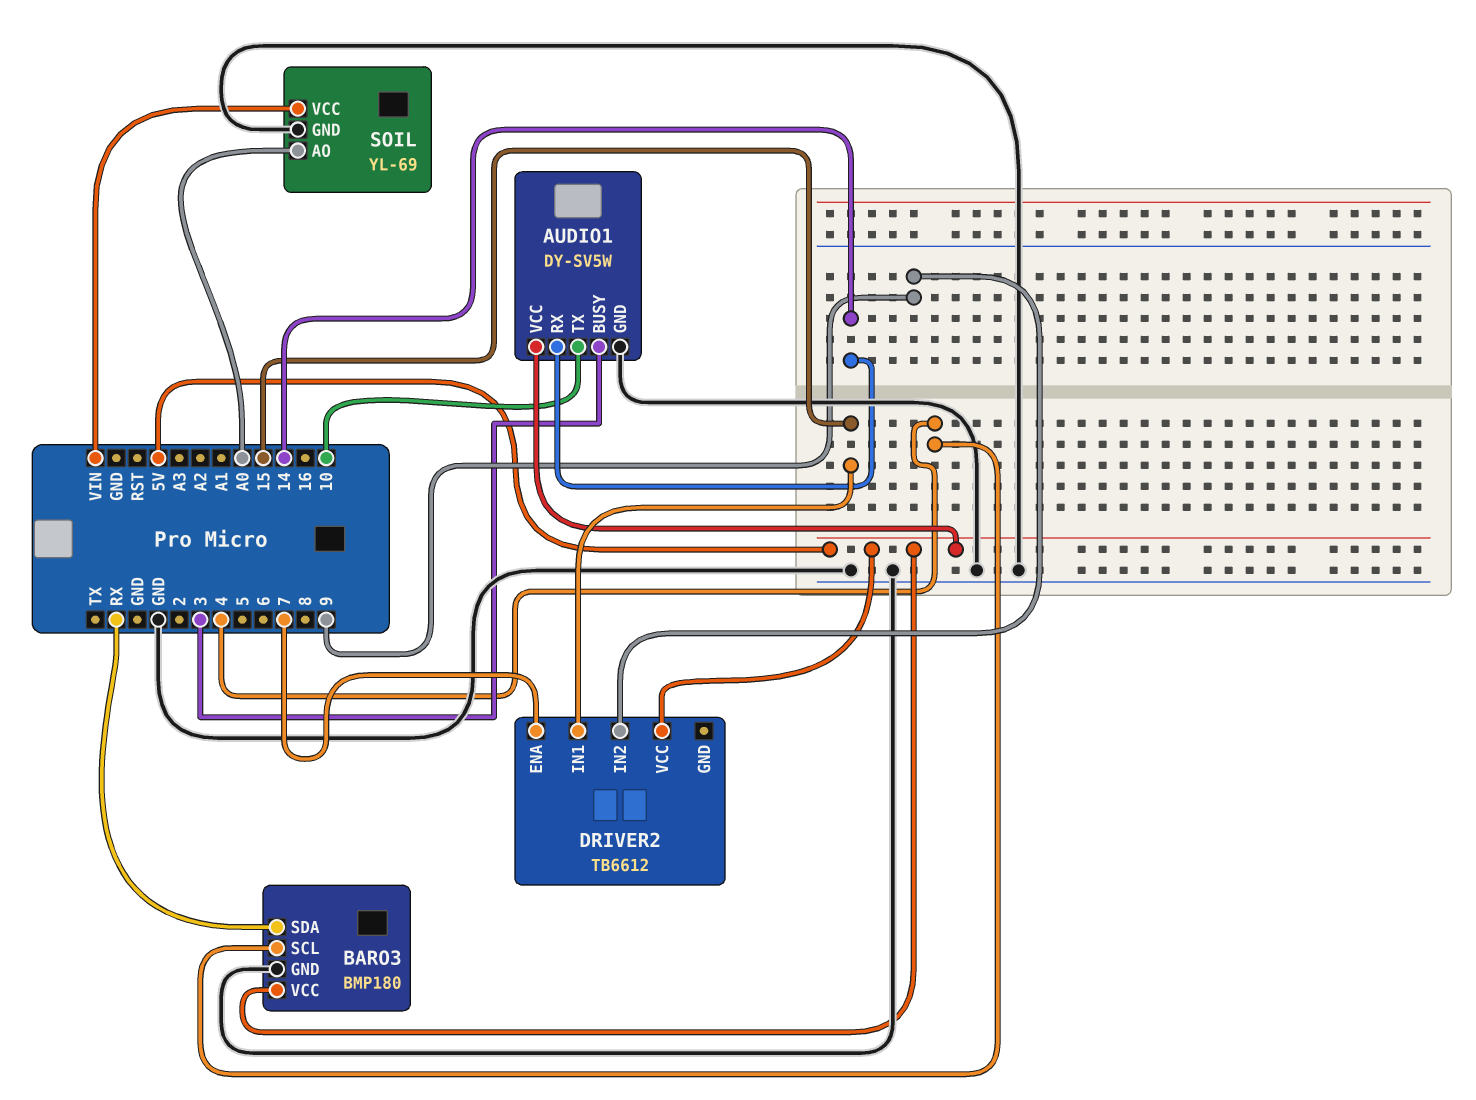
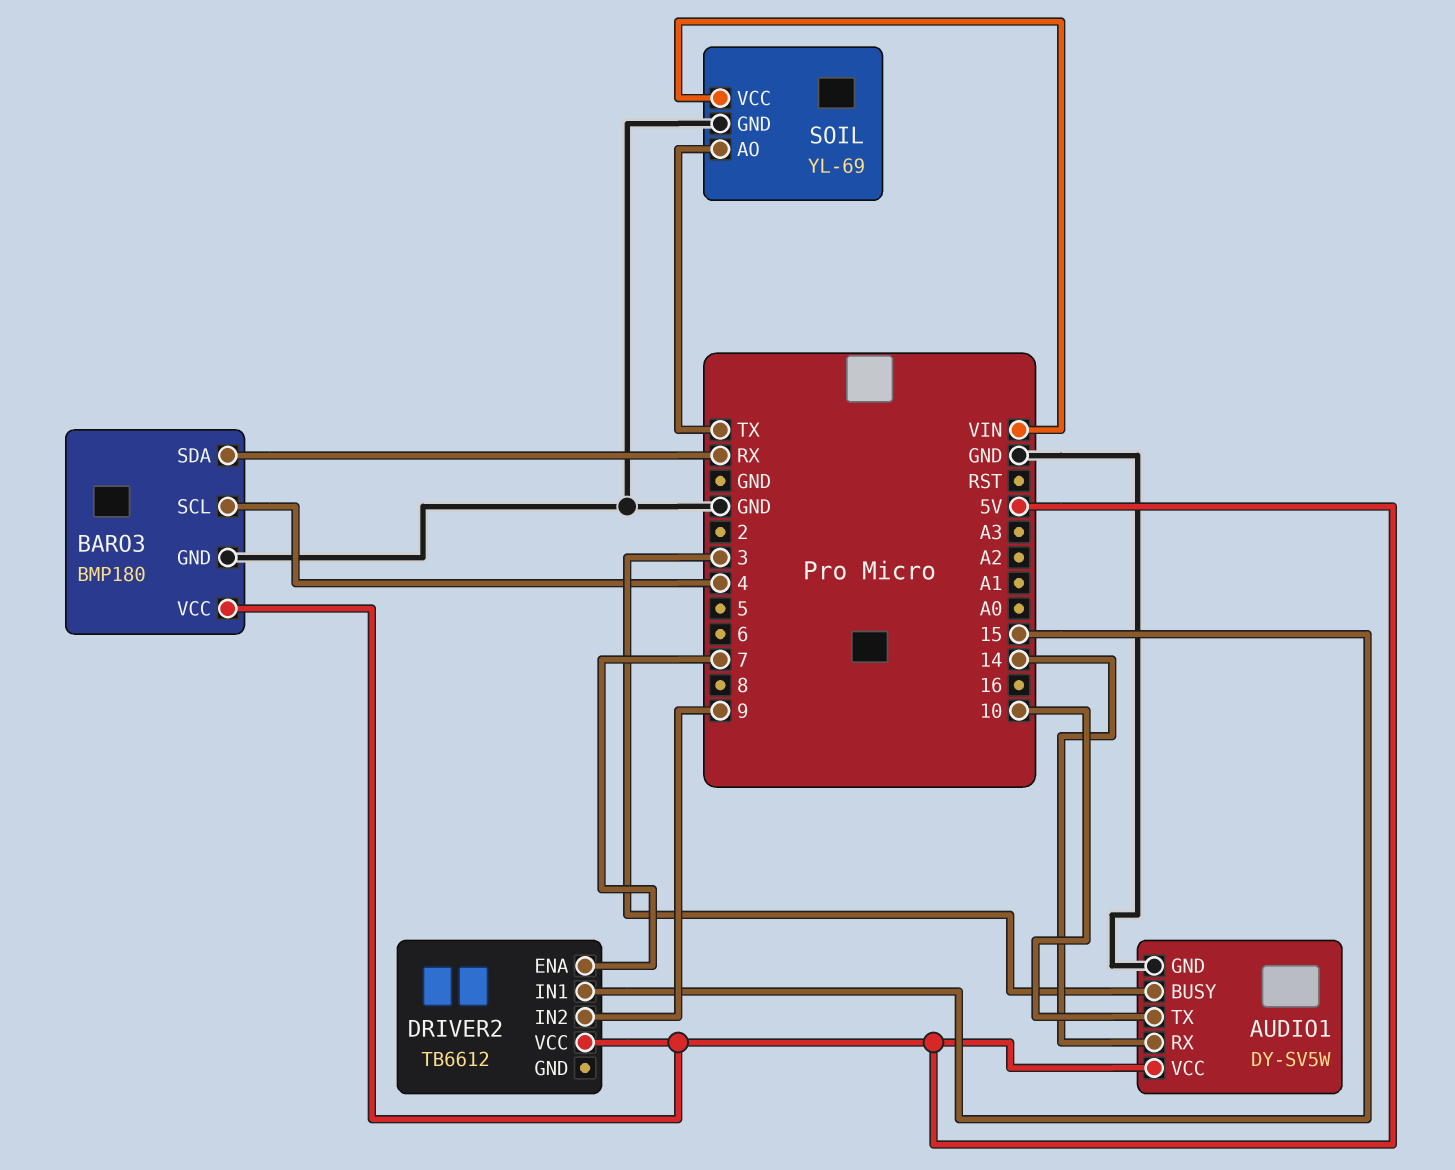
SOIL pin AO: A0 -> TX

